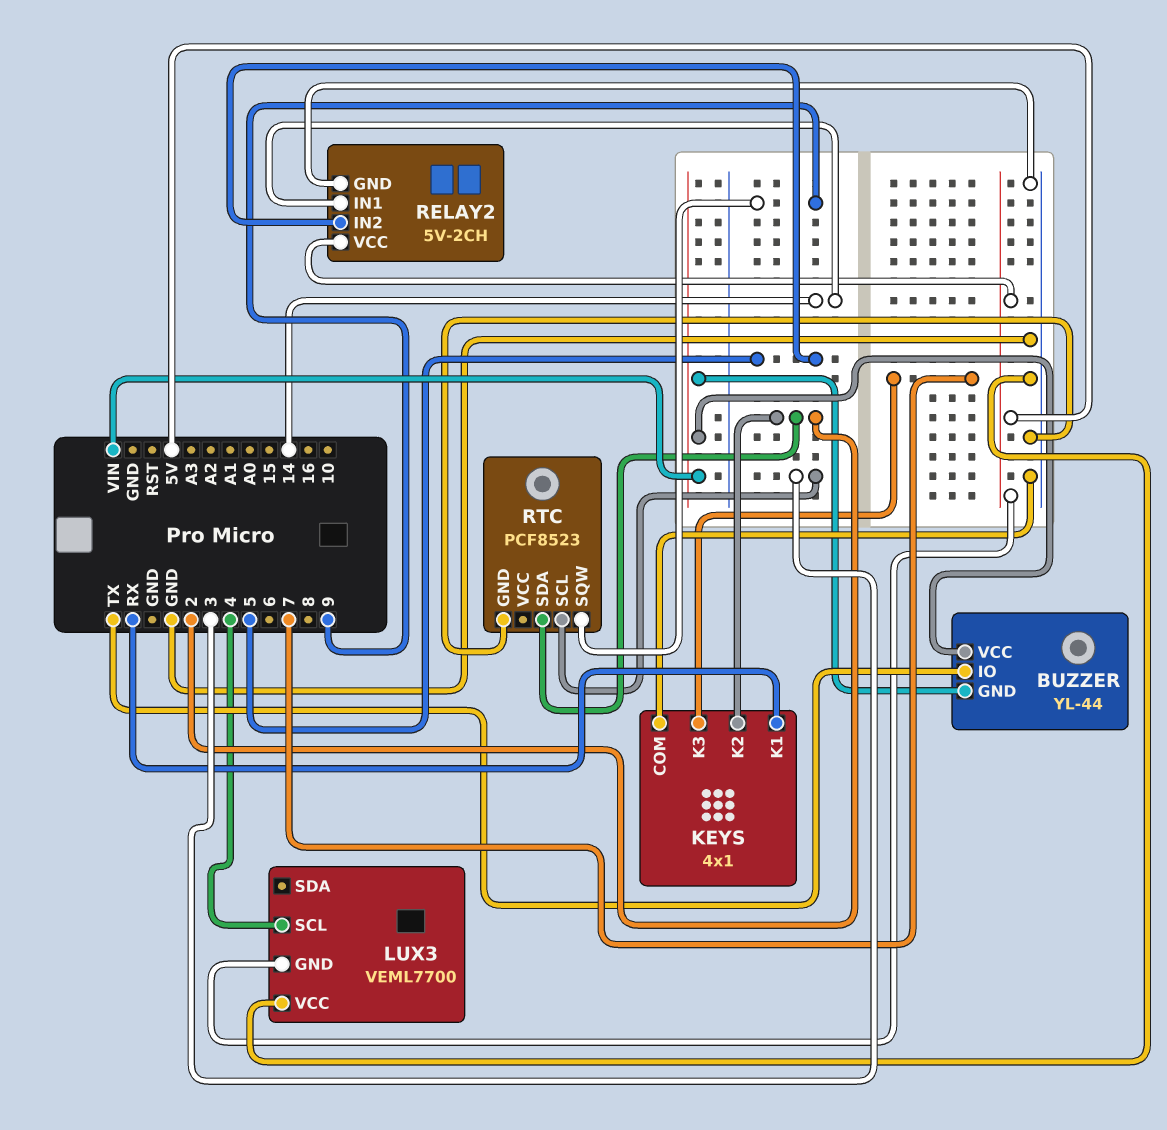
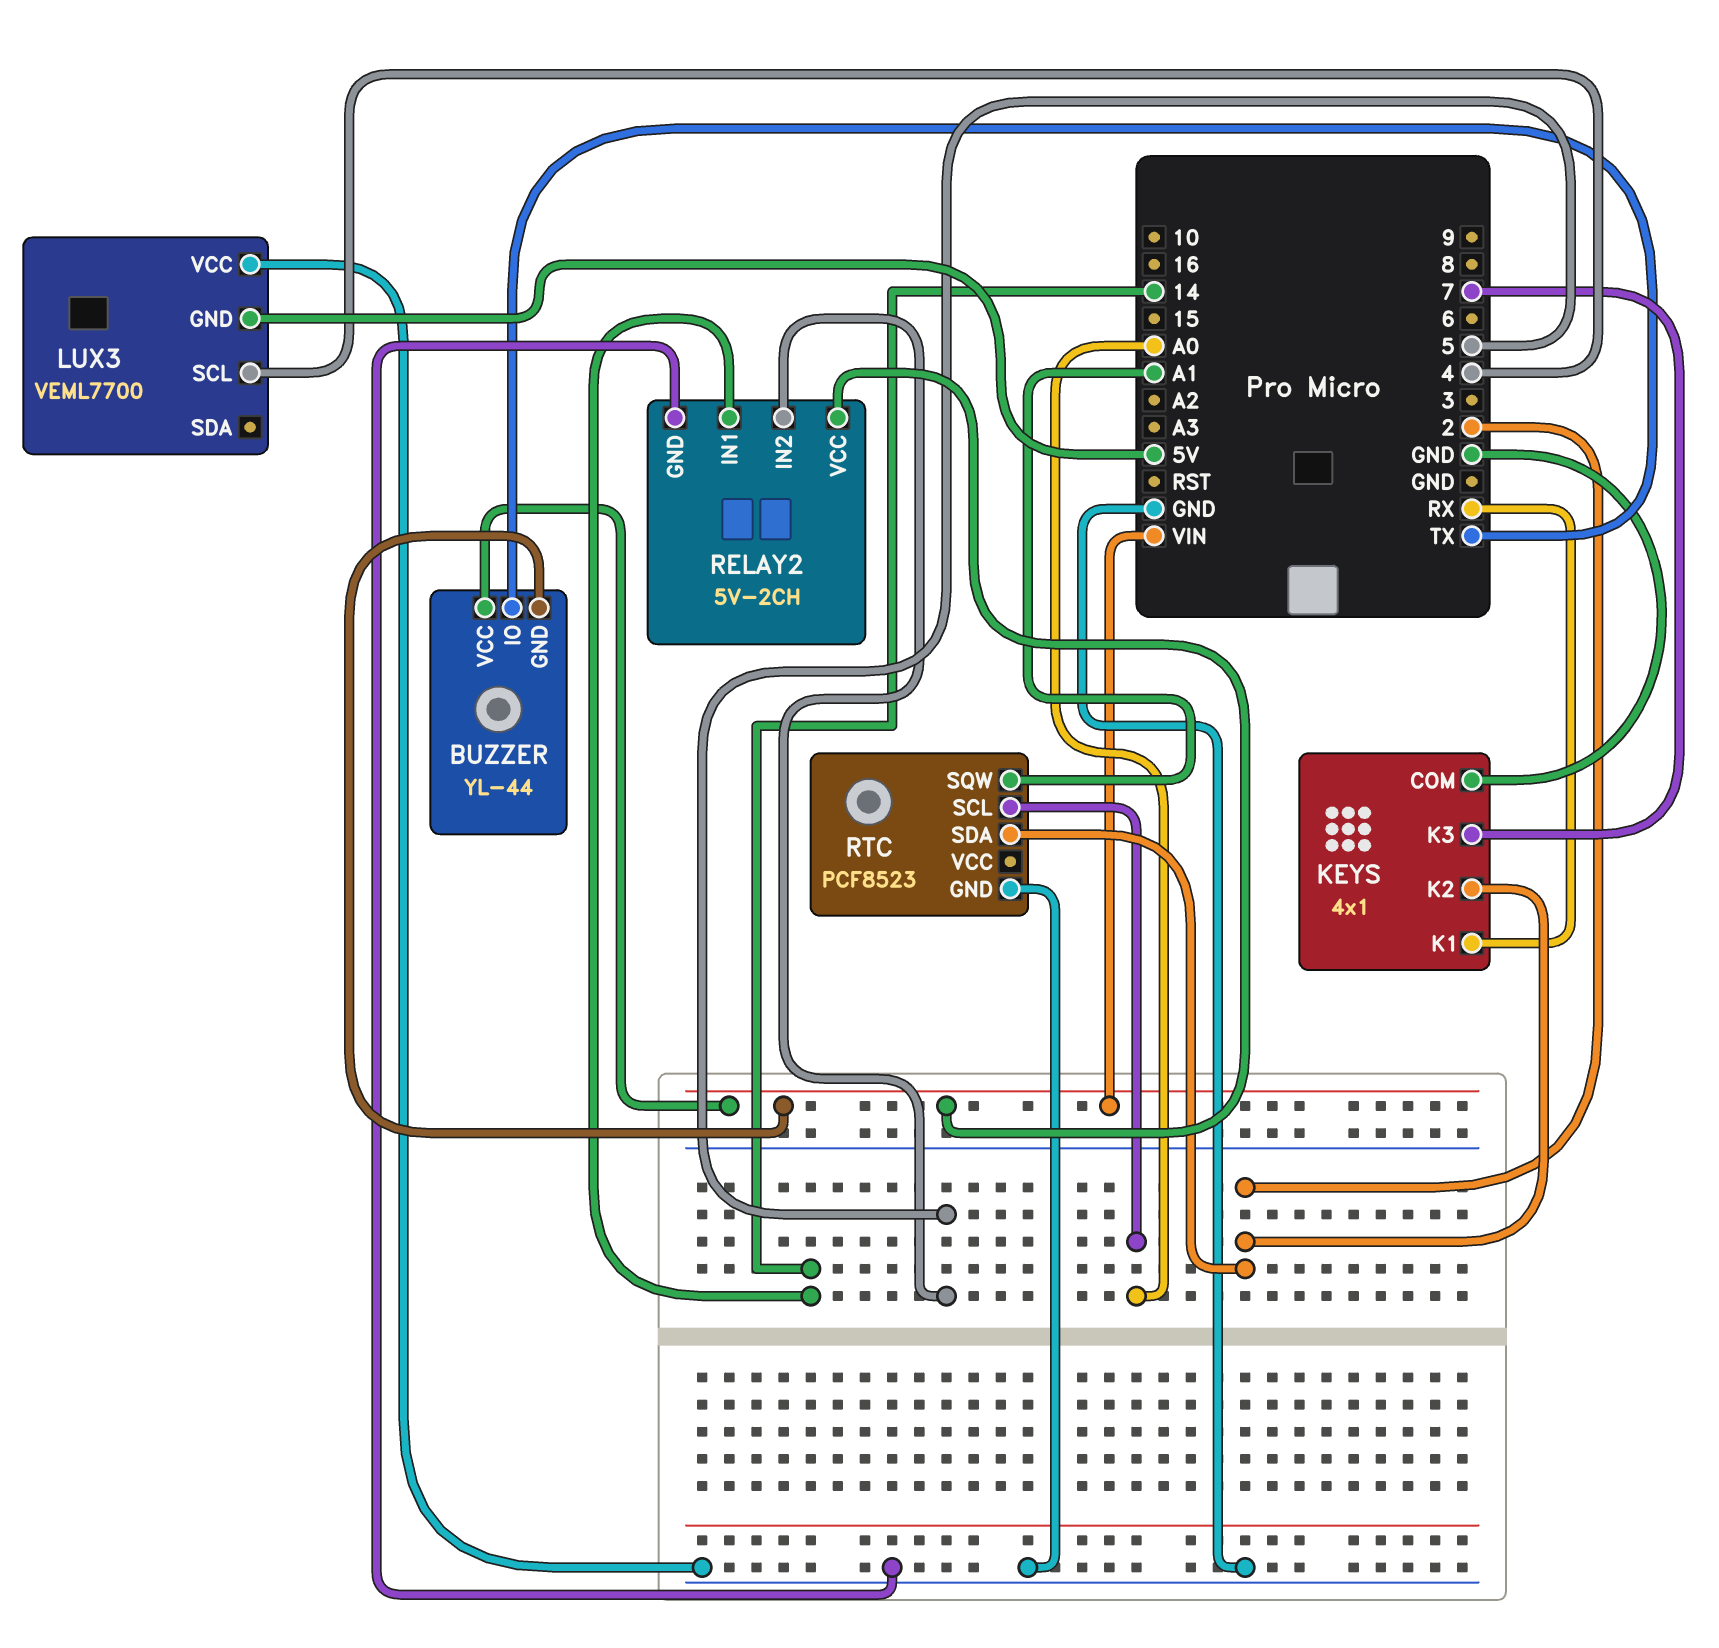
RELAY2 pin VCC: 5V -> VIN
RTC pin SCL: 3 -> A0
RTC pin SQW: 9 -> A1

